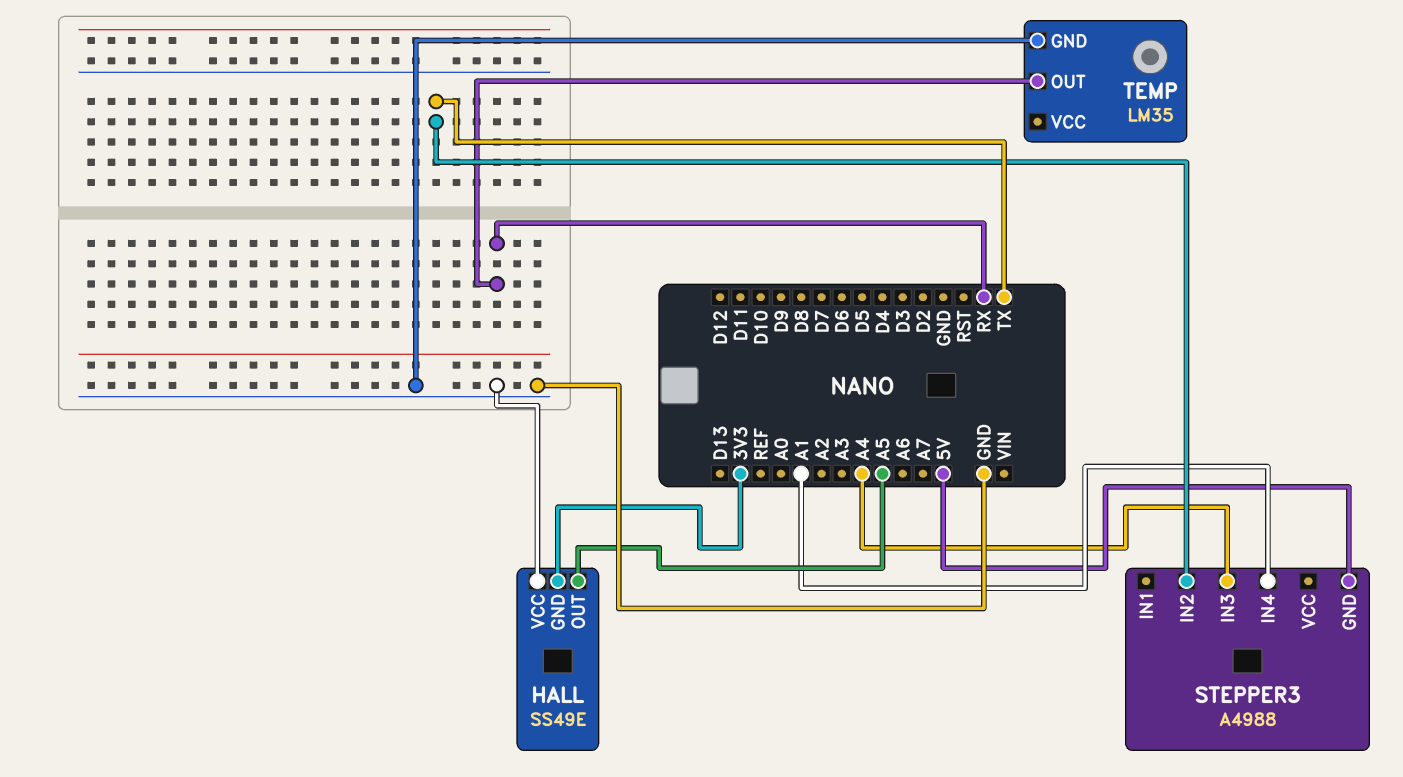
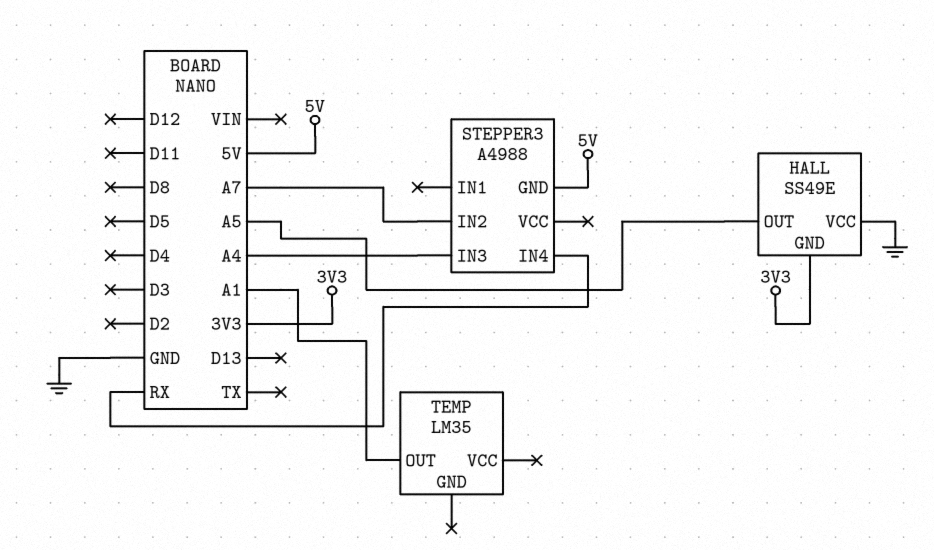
STEPPER3 pin IN2: TX -> A7
STEPPER3 pin IN4: A1 -> RX
TEMP pin GND: GND -> none
TEMP pin OUT: RX -> A1

